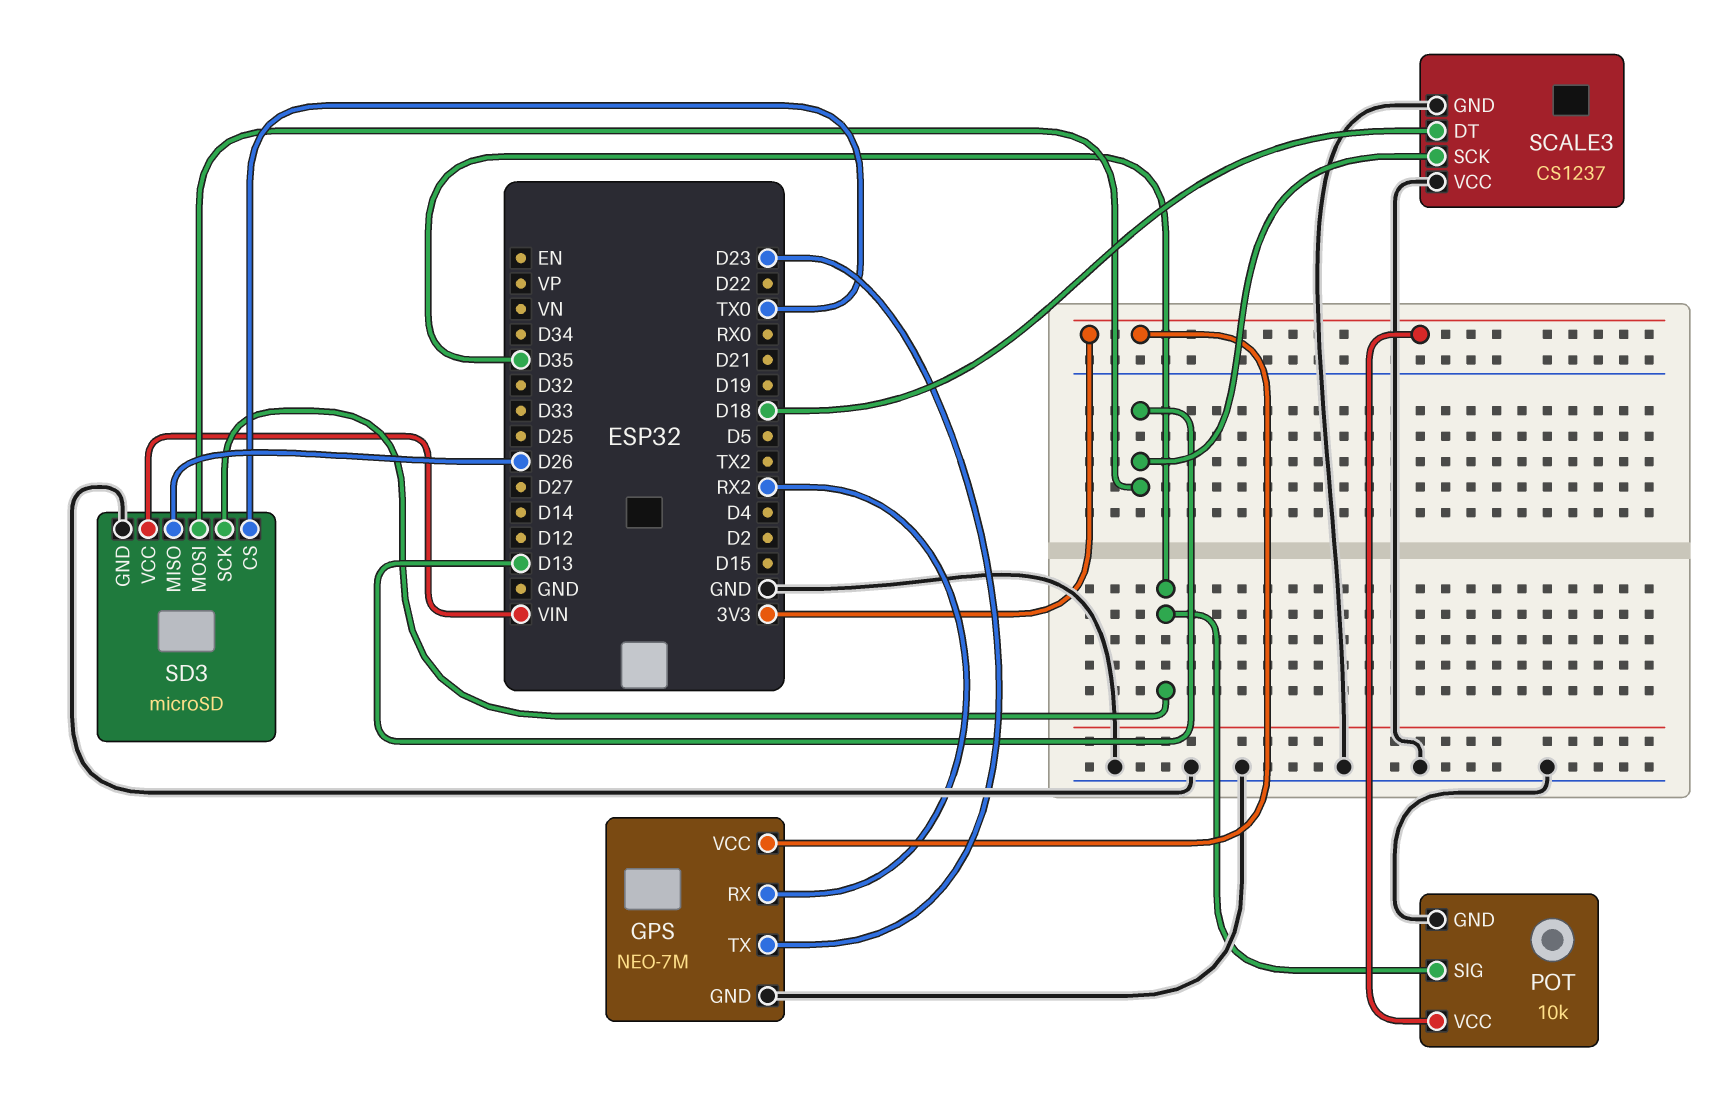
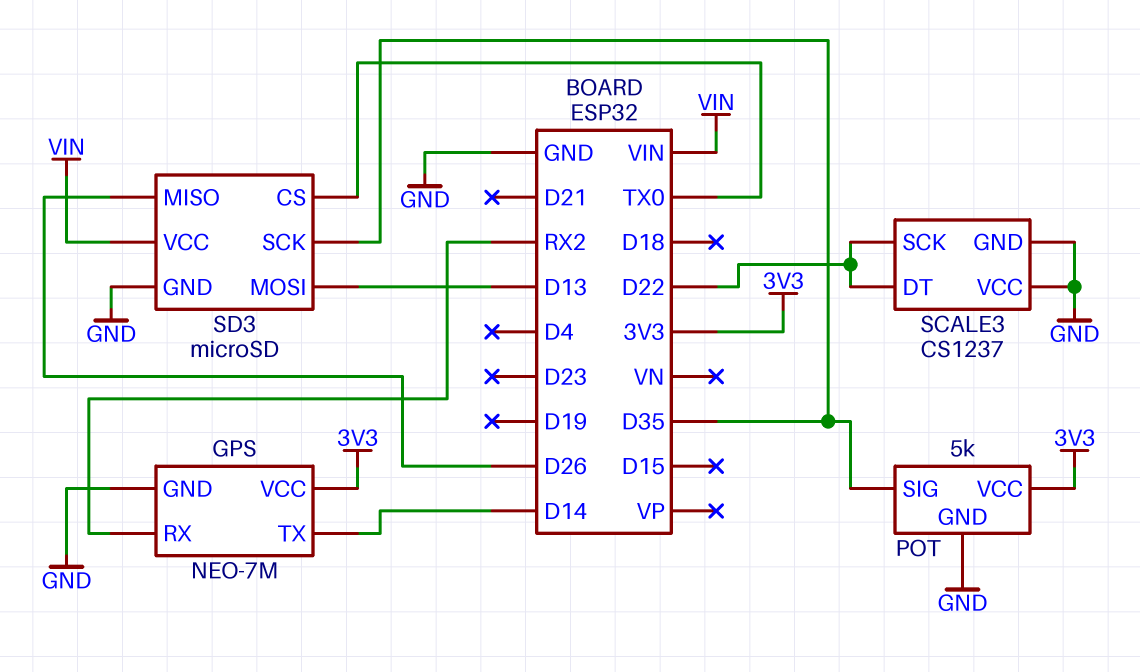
GPS pin TX: D23 -> D14
POT: 10k -> 5k
SCALE3 pin DT: D18 -> D22
SCALE3 pin SCK: D13 -> D22

